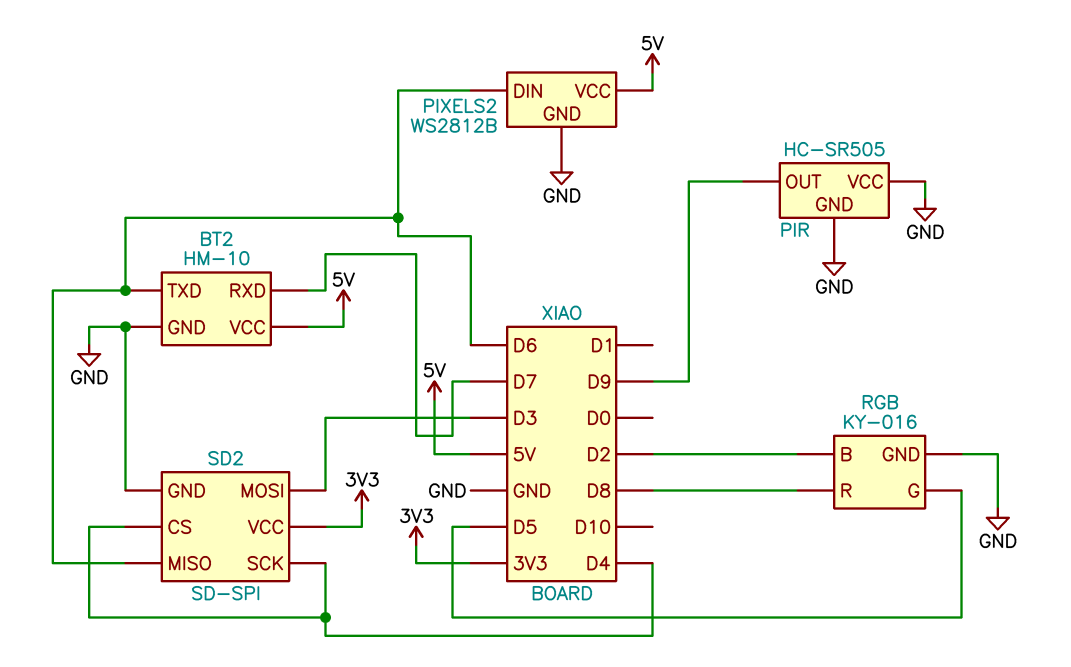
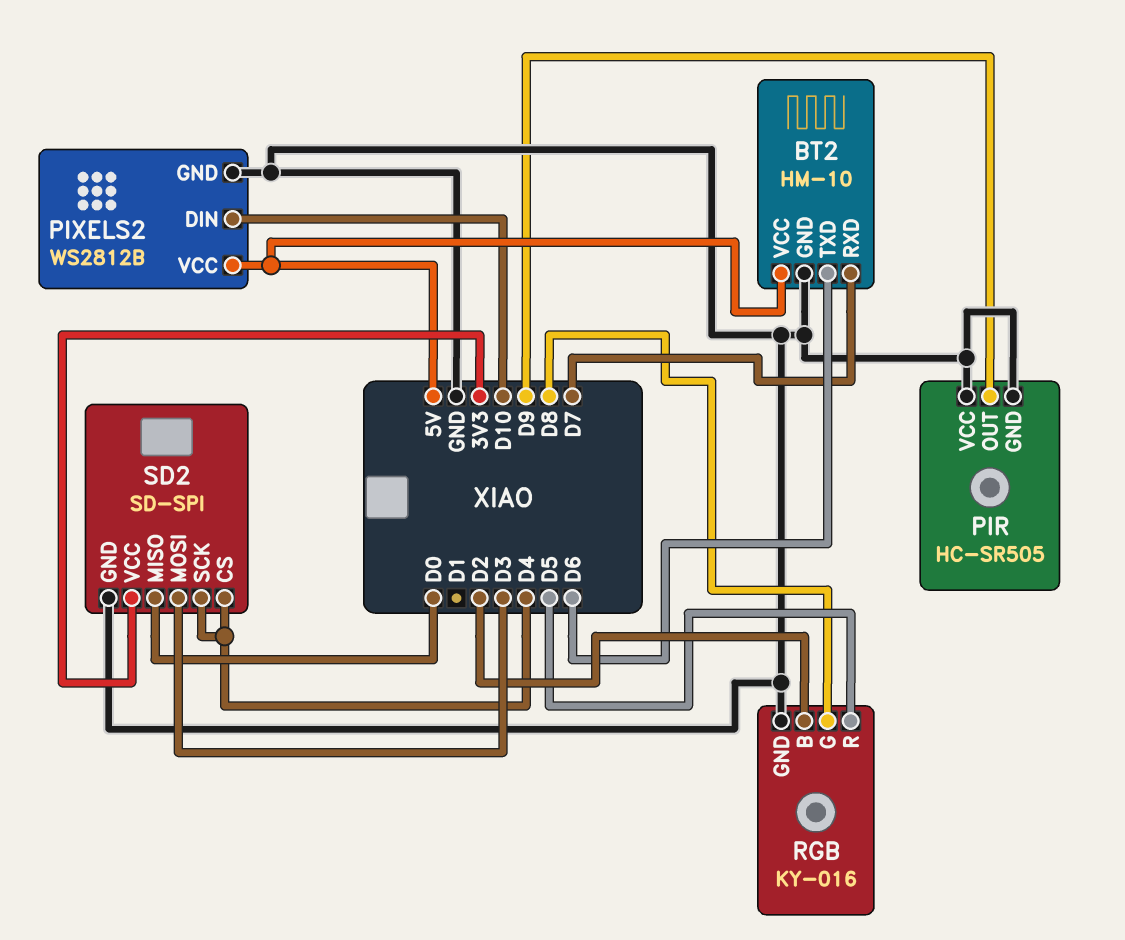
PIXELS2 pin DIN: D6 -> D10
RGB pin G: D5 -> D8
RGB pin R: D8 -> D5
SD2 pin MISO: D6 -> D0

